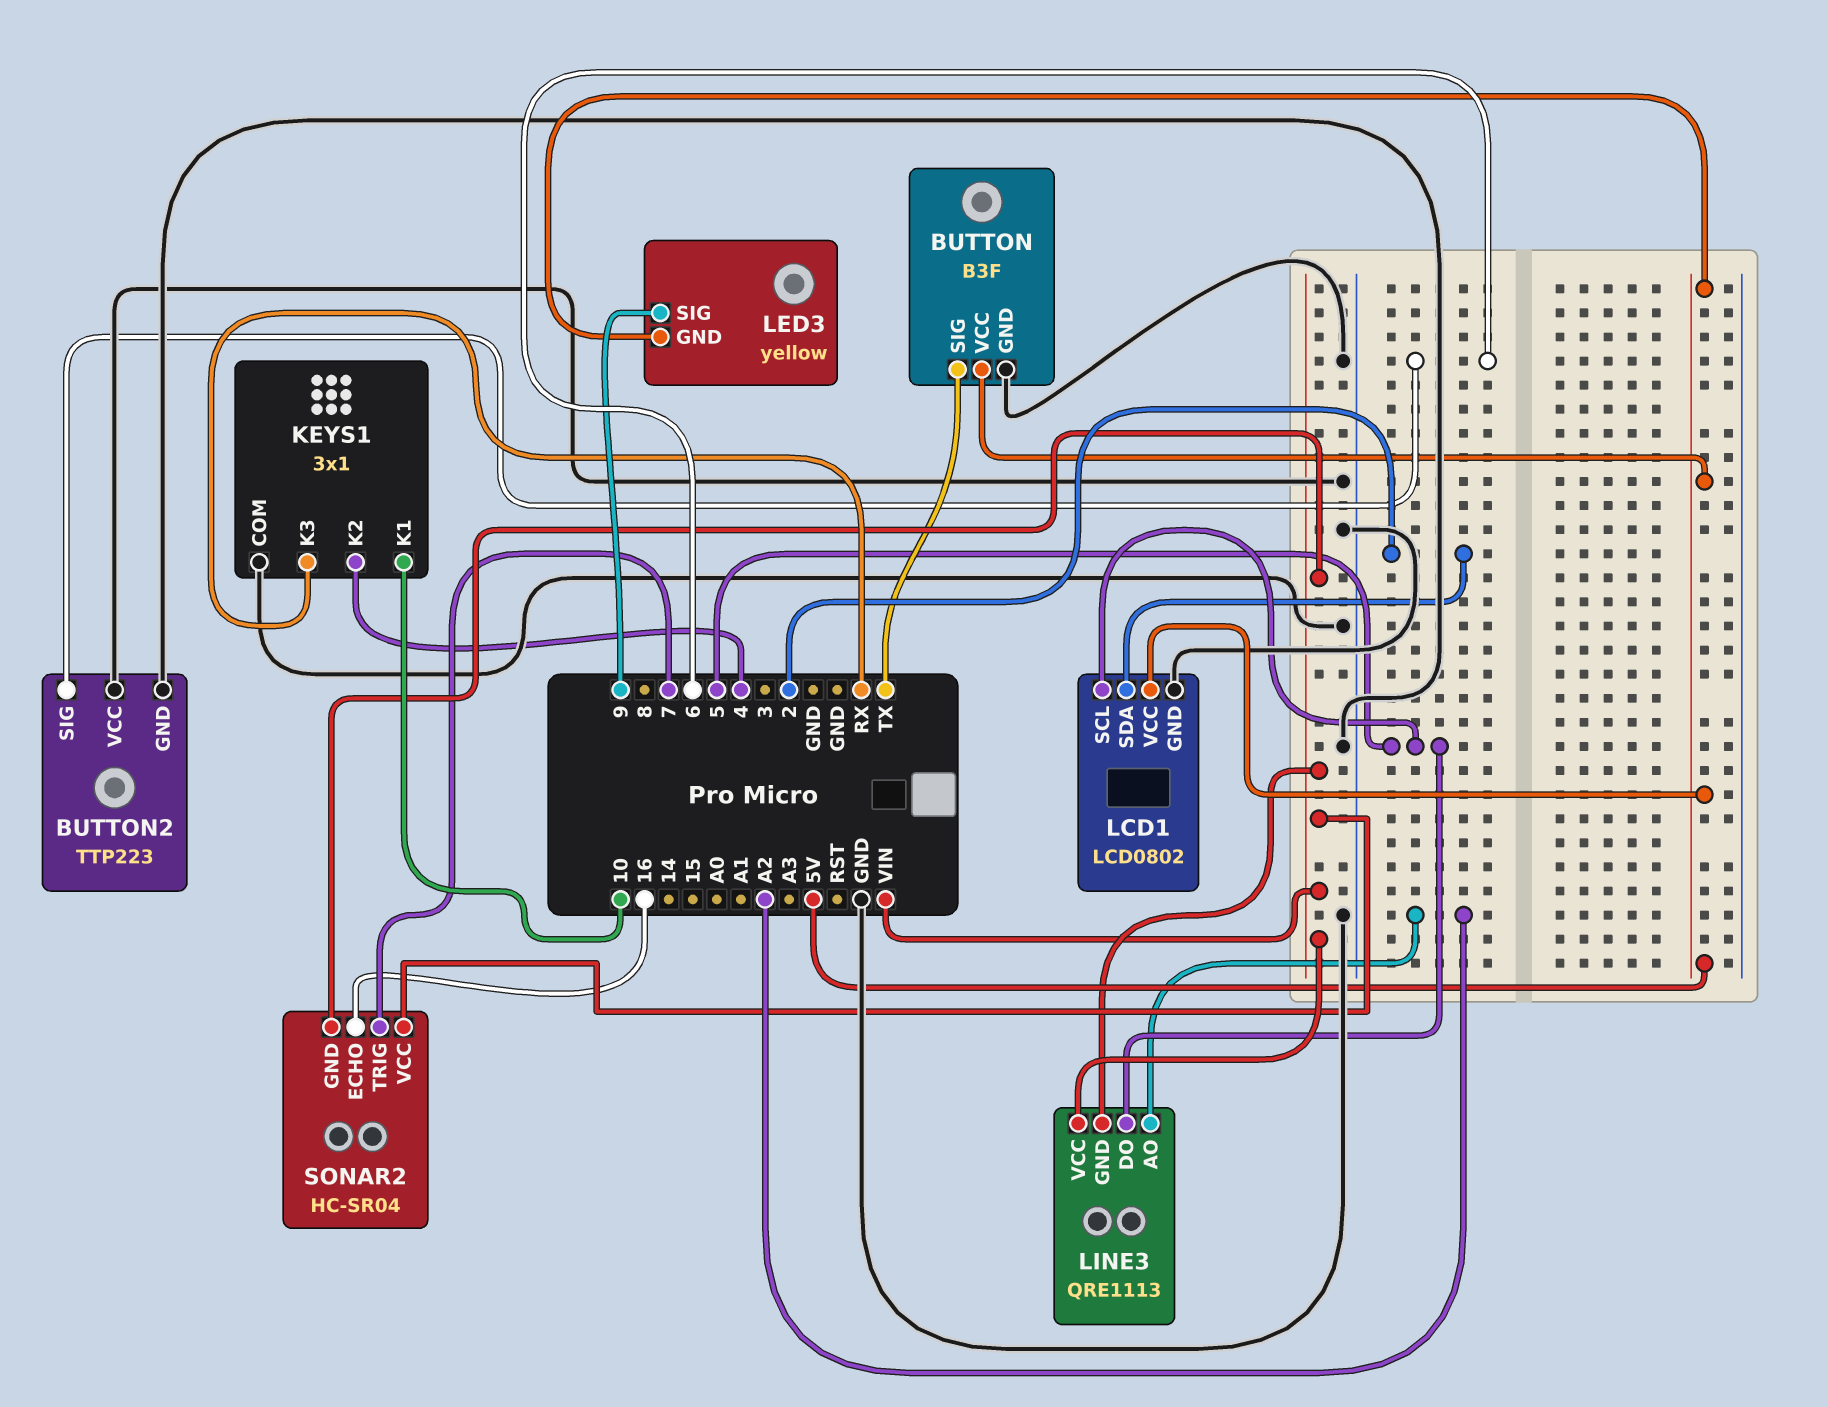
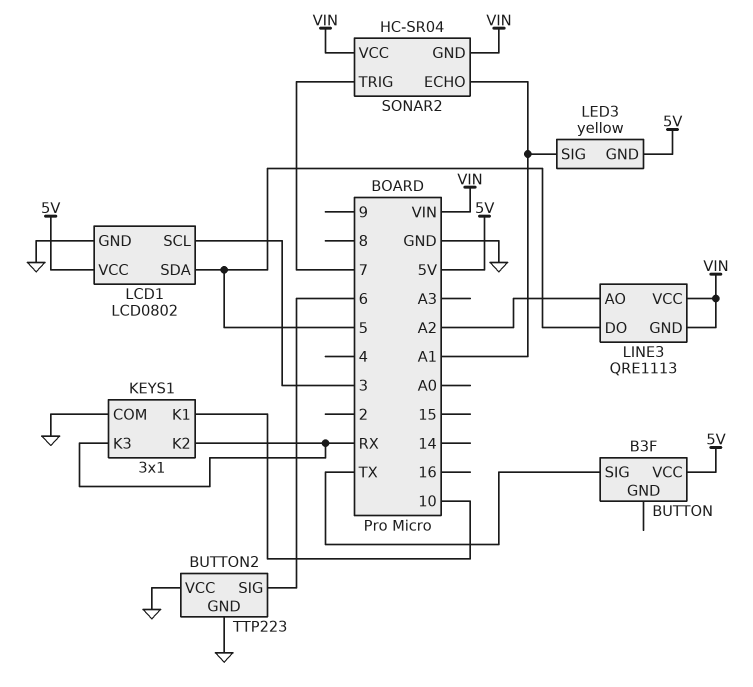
BUTTON pin GND: GND -> none
KEYS1 pin K2: 4 -> RX
LCD1 pin SCL: 5 -> 3
LCD1 pin SDA: 2 -> 5
LED3 pin SIG: 9 -> A1
SONAR2 pin ECHO: 16 -> A1

